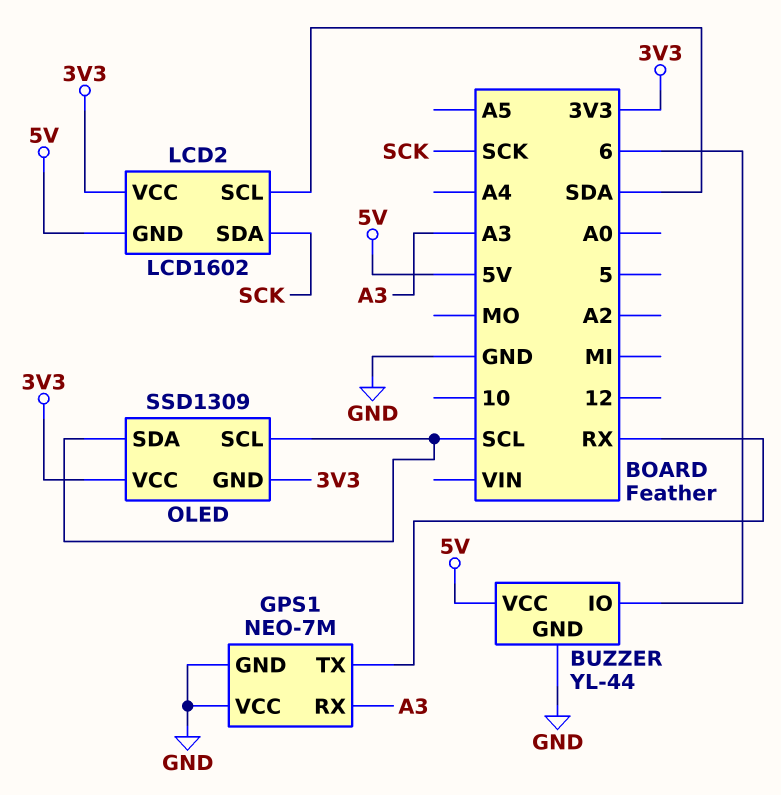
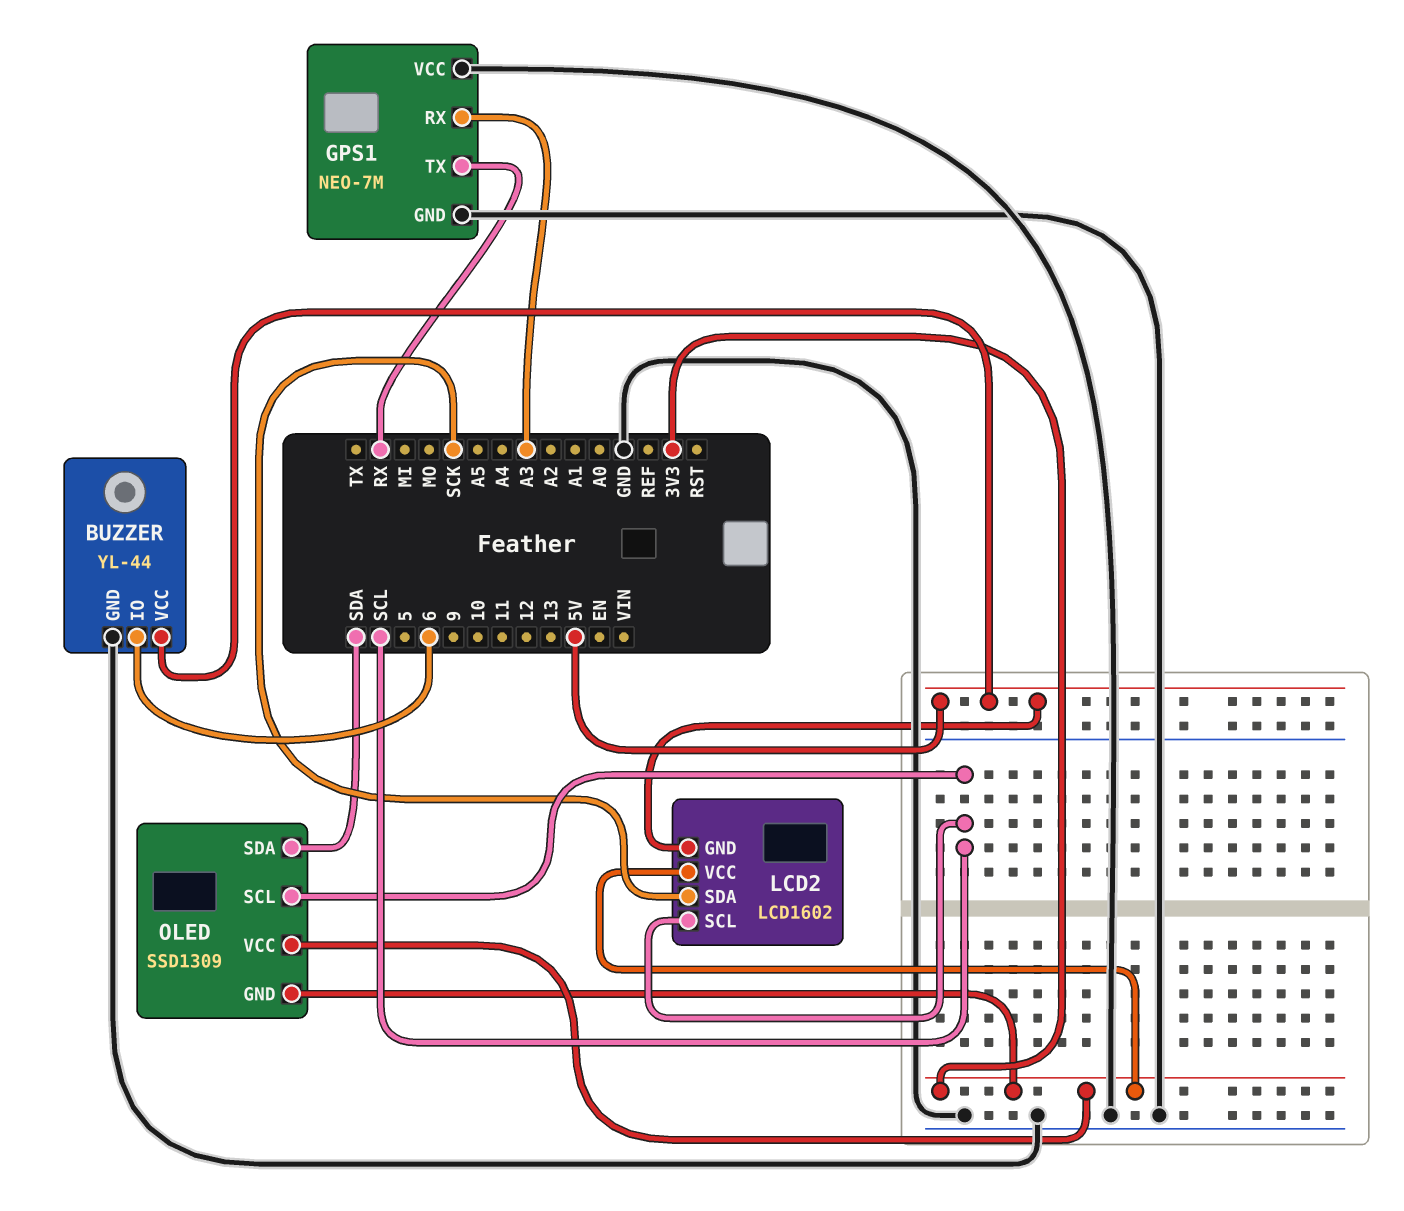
LCD2 pin SCL: SDA -> SCL
OLED pin SDA: SCL -> SDA

